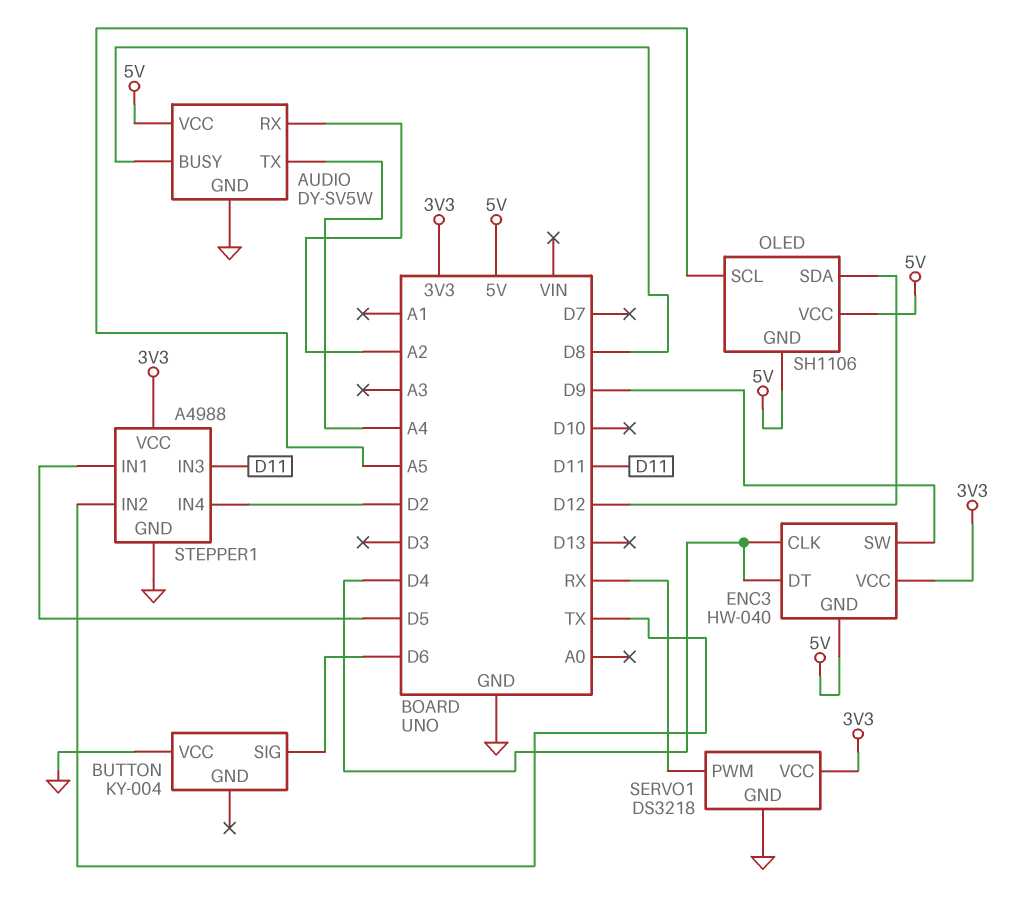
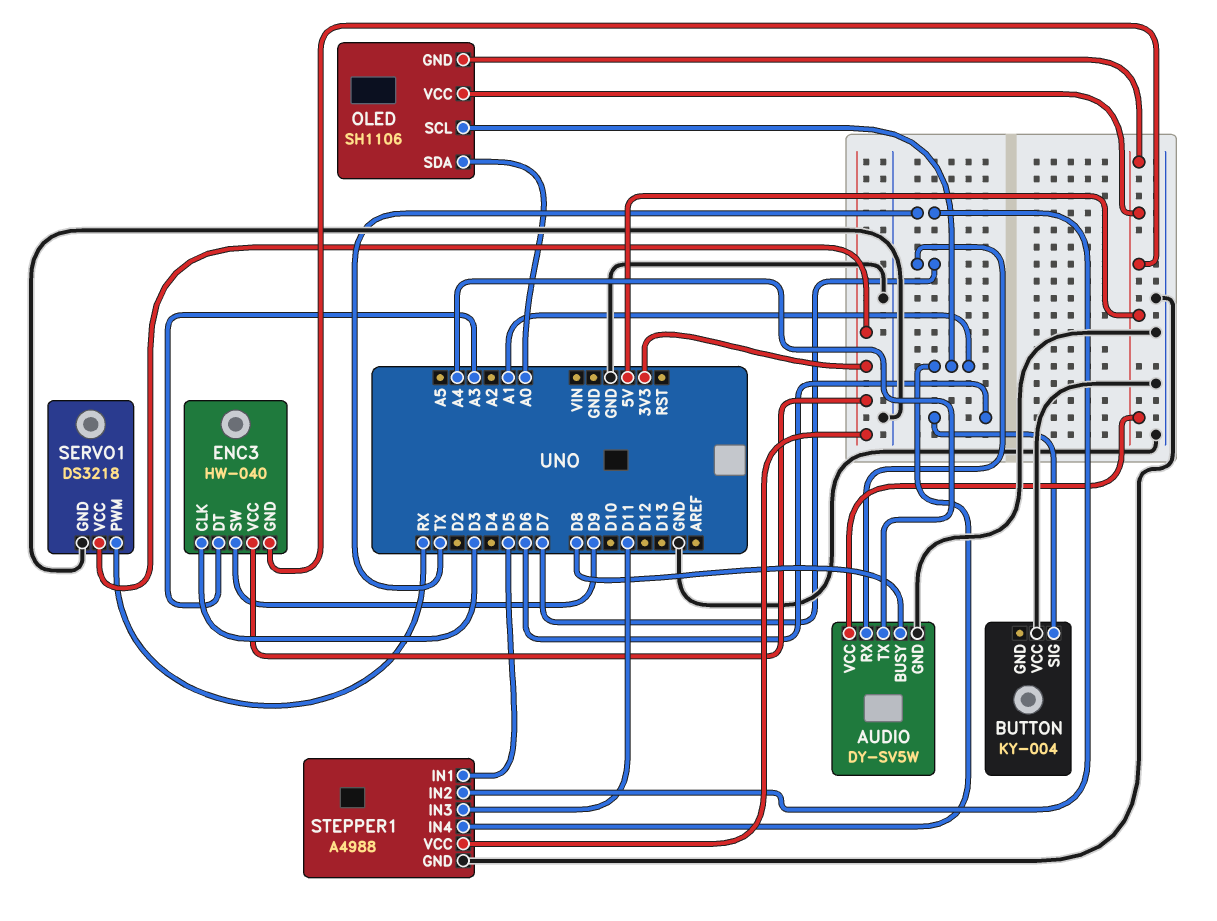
AUDIO pin RX: A2 -> D7
ENC3 pin CLK: D4 -> D3
ENC3 pin DT: D4 -> A3
OLED pin SCL: A5 -> A1
OLED pin SDA: D12 -> A0
STEPPER1 pin IN4: D2 -> A1

